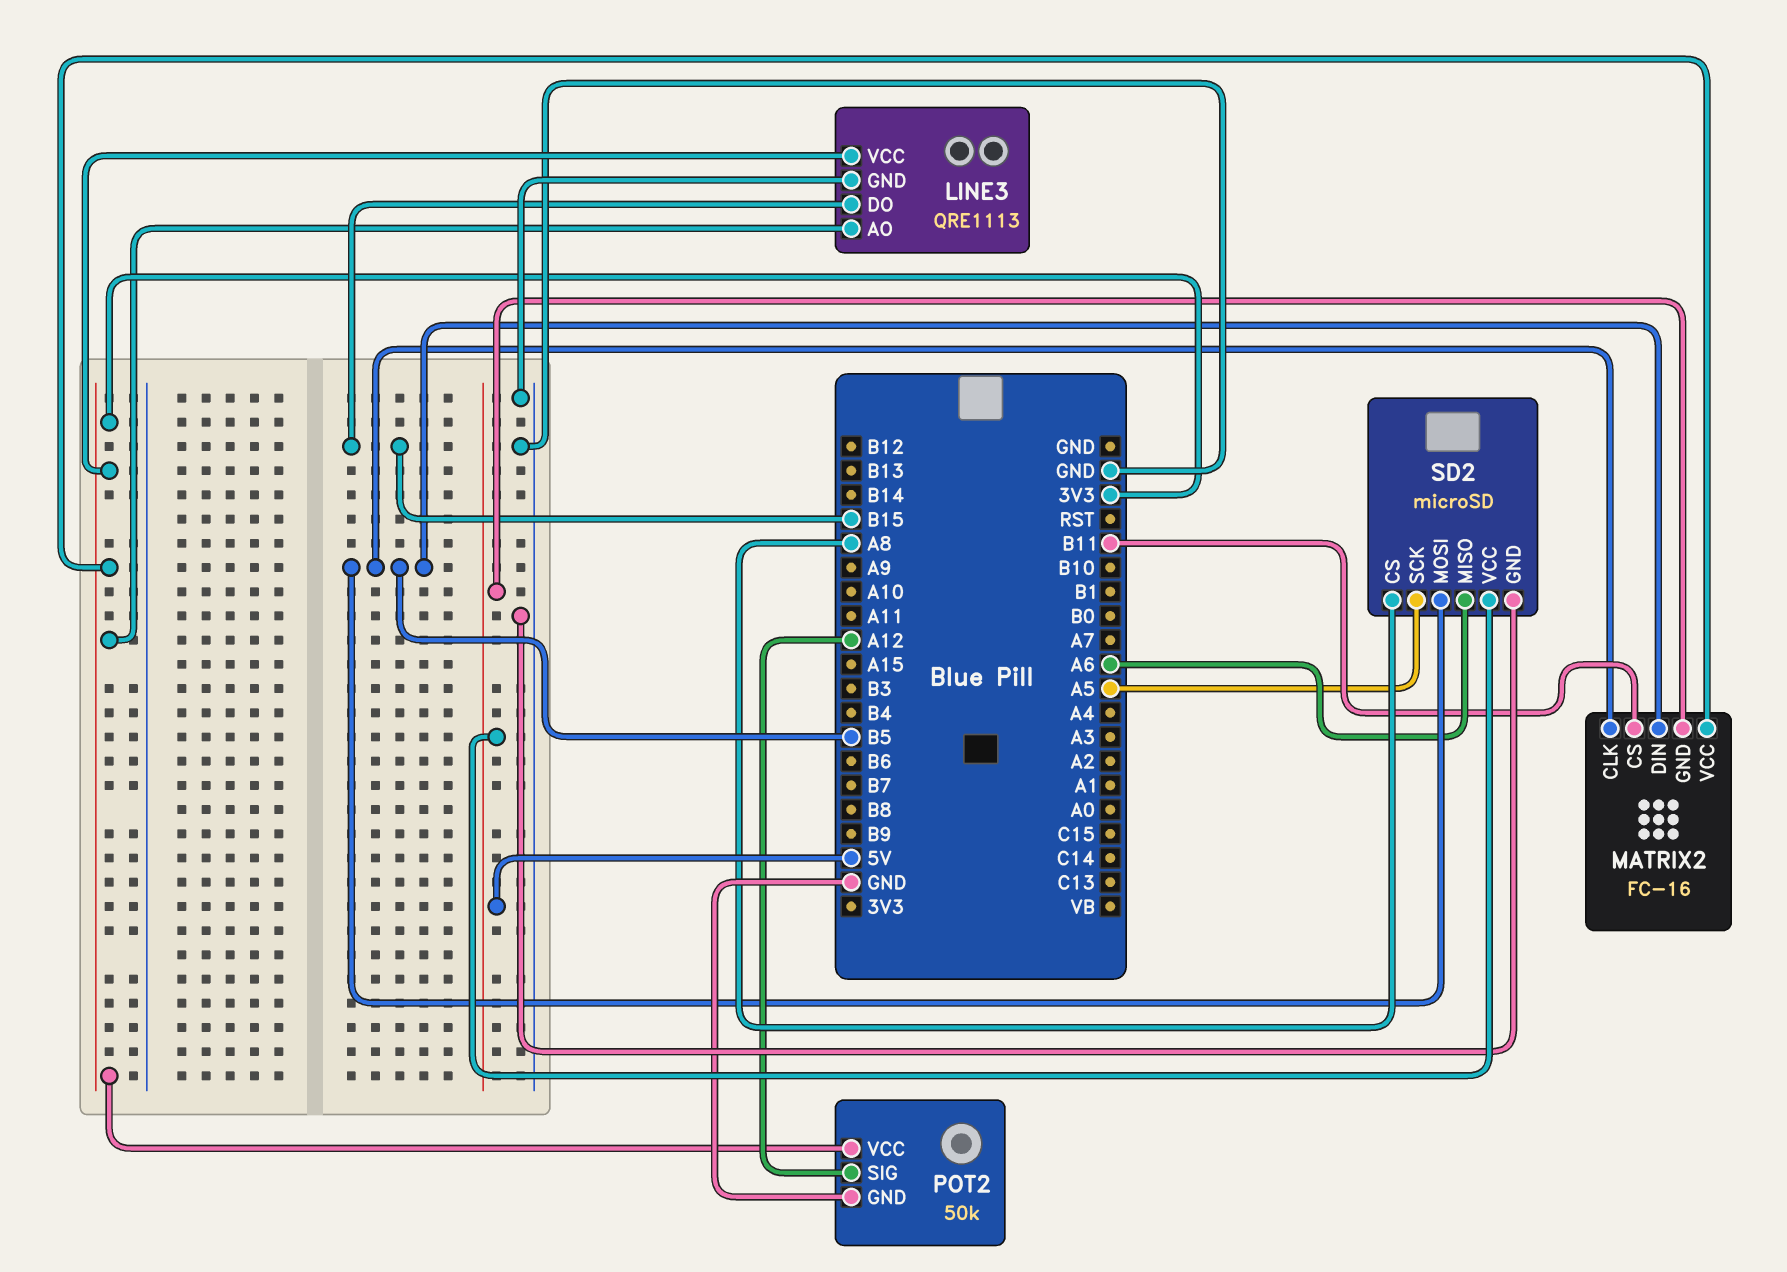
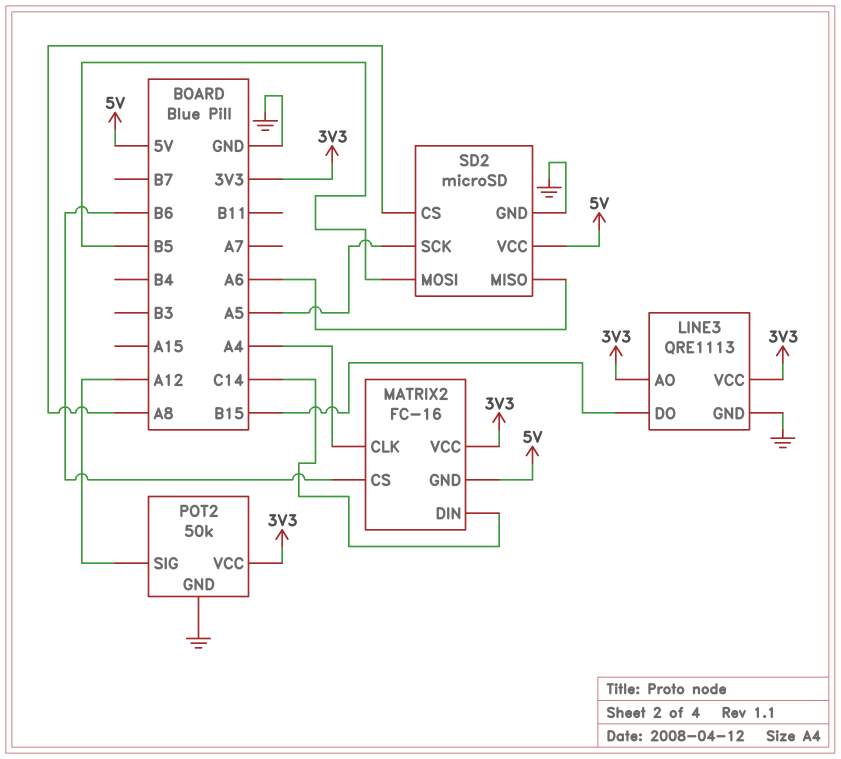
MATRIX2 pin CLK: B5 -> A4
MATRIX2 pin CS: B11 -> B6
MATRIX2 pin DIN: B5 -> C14

